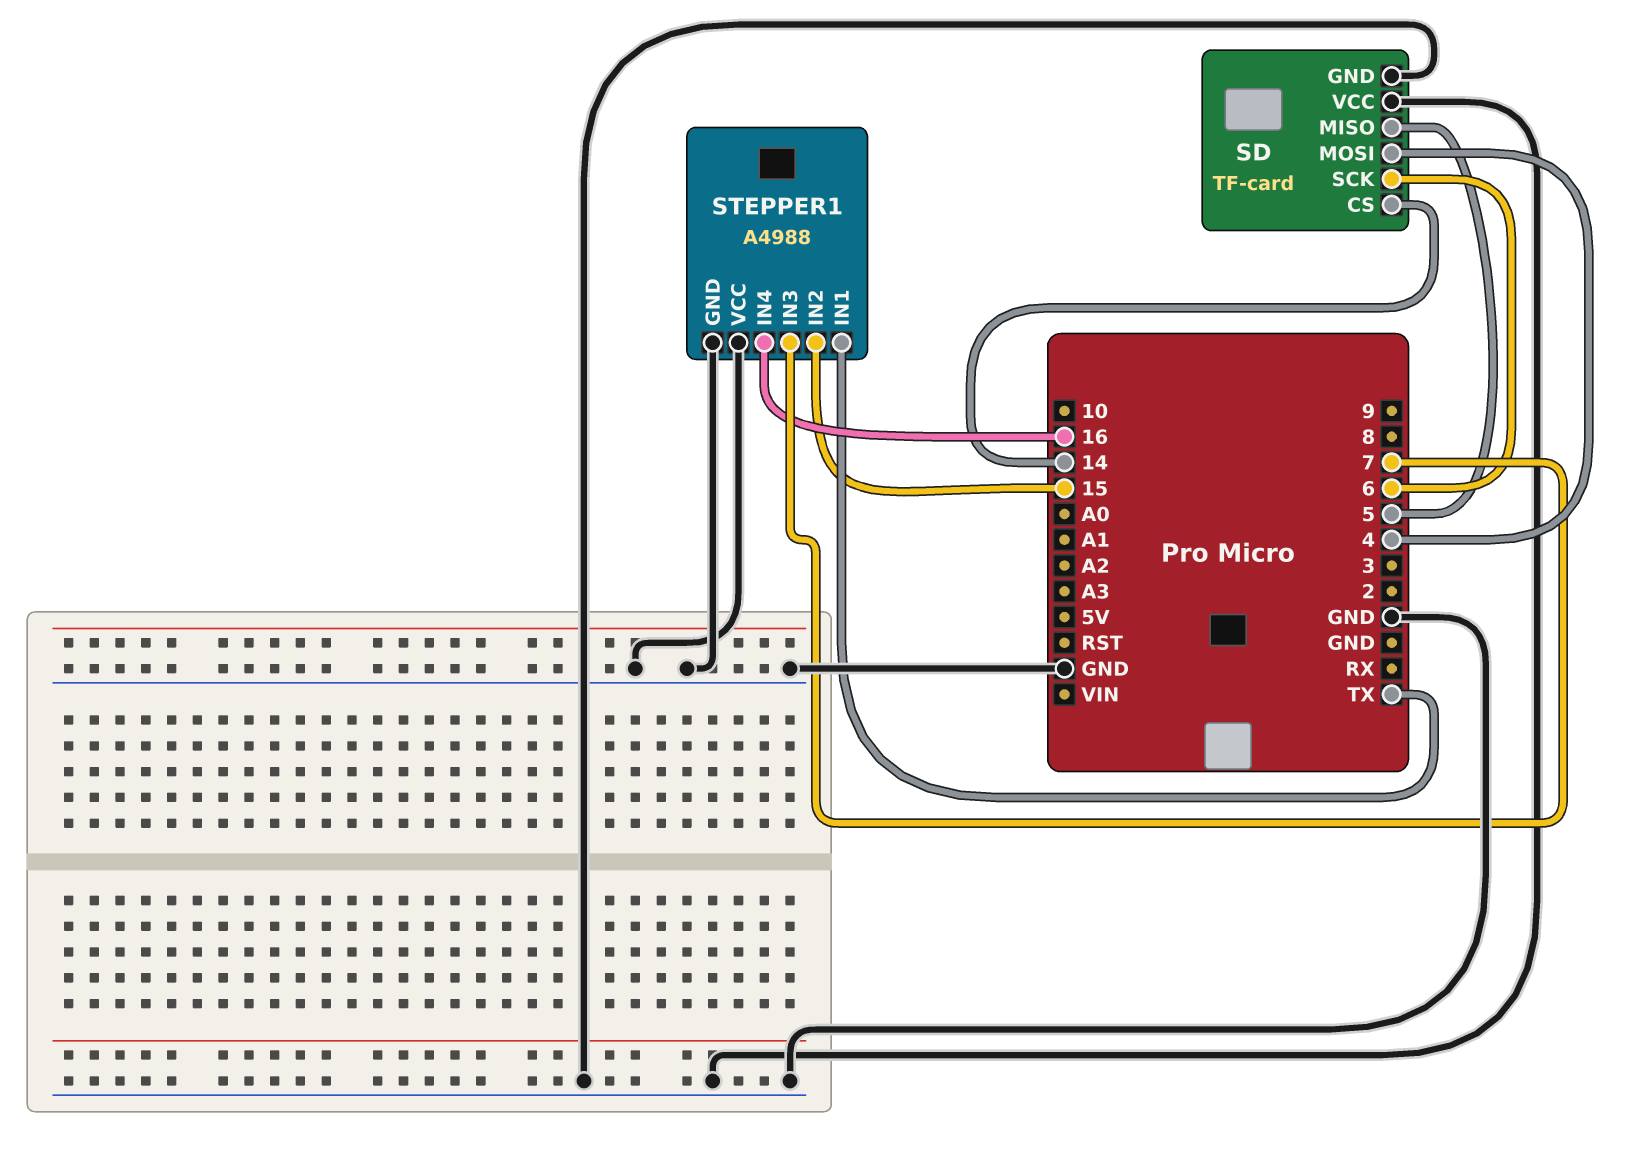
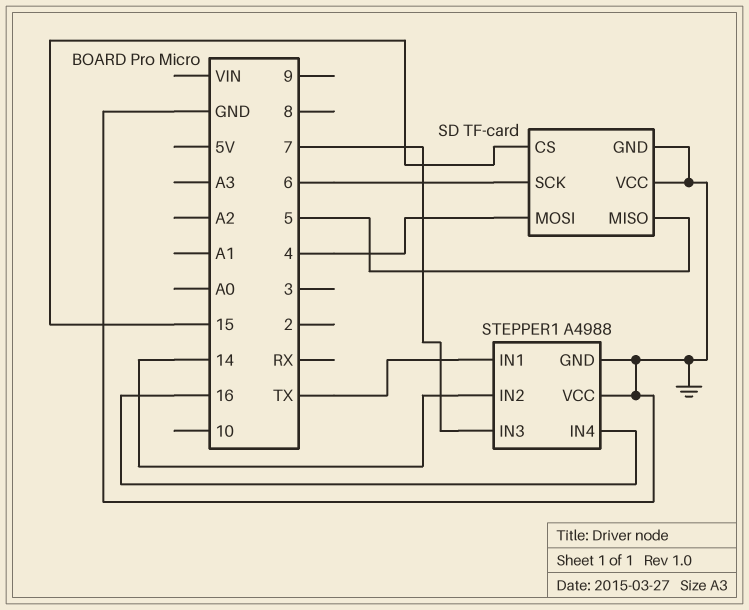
SD pin CS: 14 -> 15
STEPPER1 pin IN2: 15 -> 14

